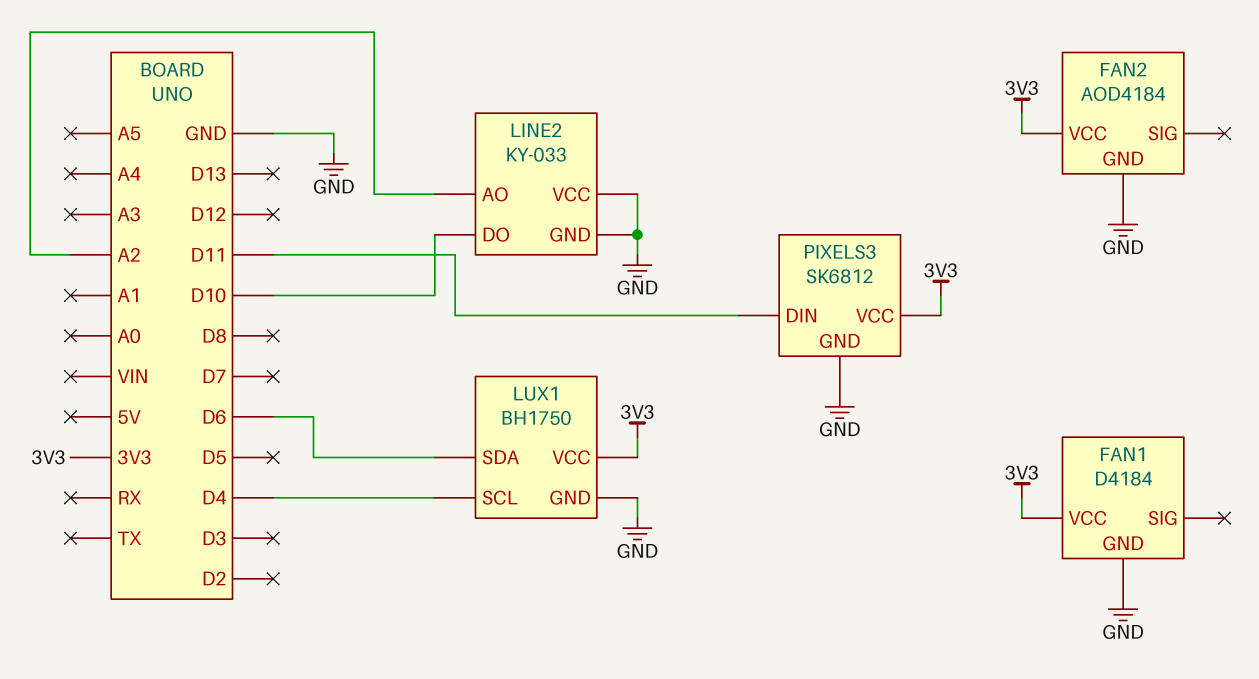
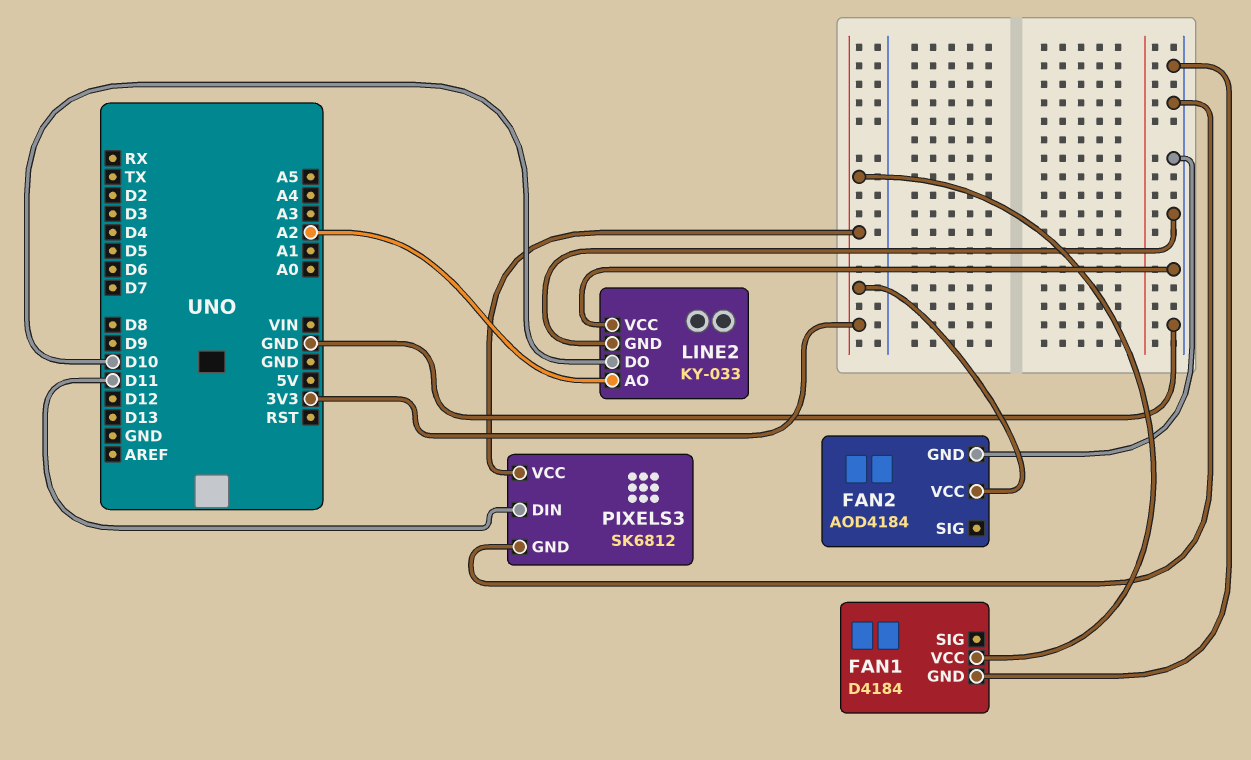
LUX1: BH1750 -> none
LUX1 pin GND: GND -> none
LUX1 pin SCL: D4 -> none
LUX1 pin SDA: D6 -> none
LUX1 pin VCC: 3V3 -> none

